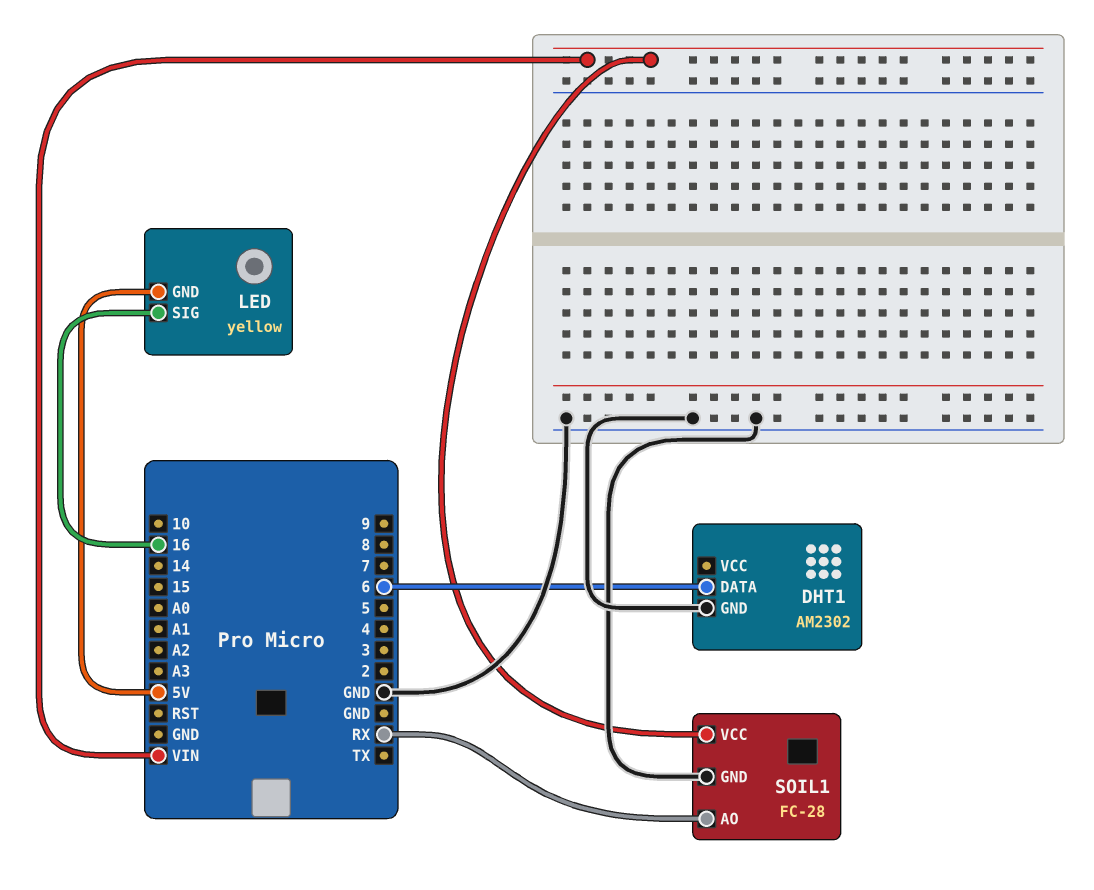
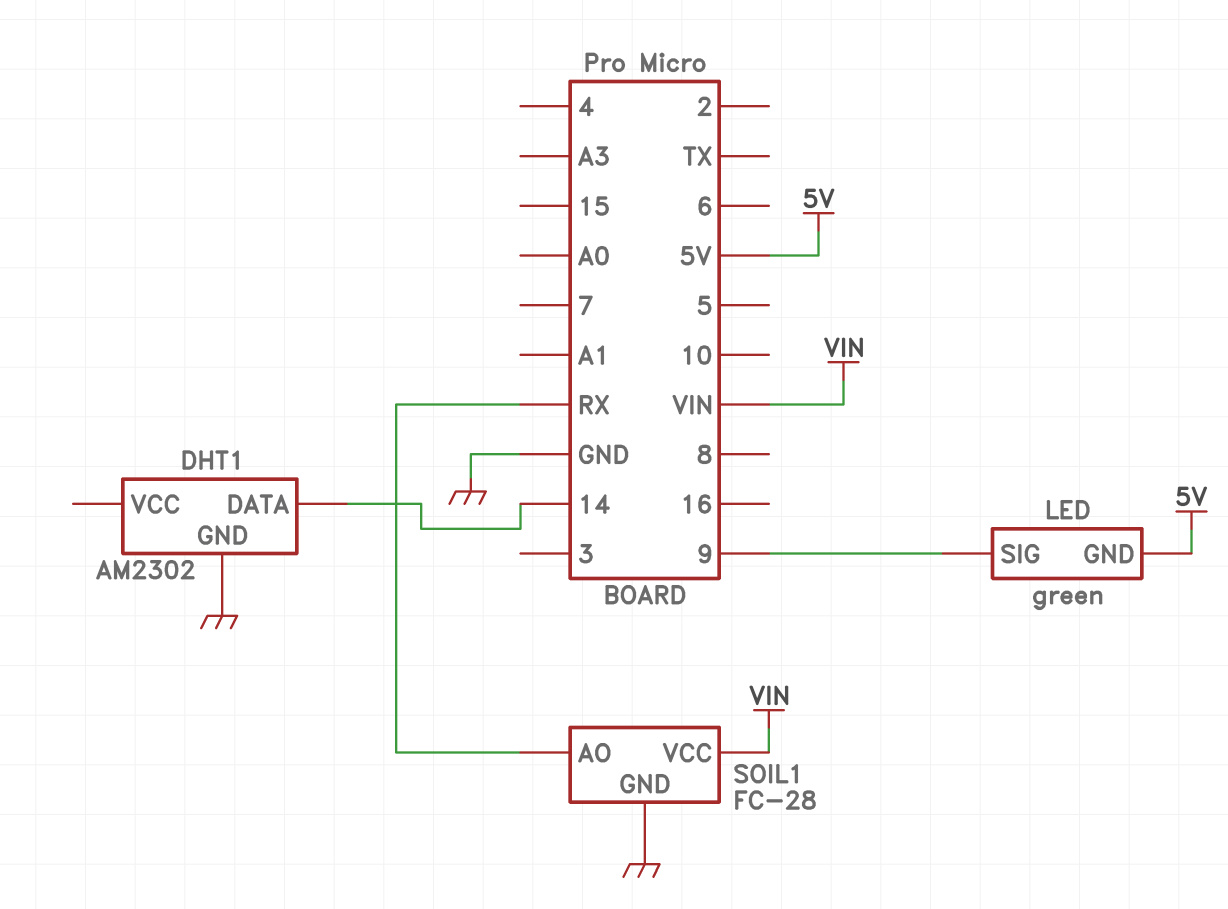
DHT1 pin DATA: 6 -> 14
LED: yellow -> green
LED pin SIG: 16 -> 9

